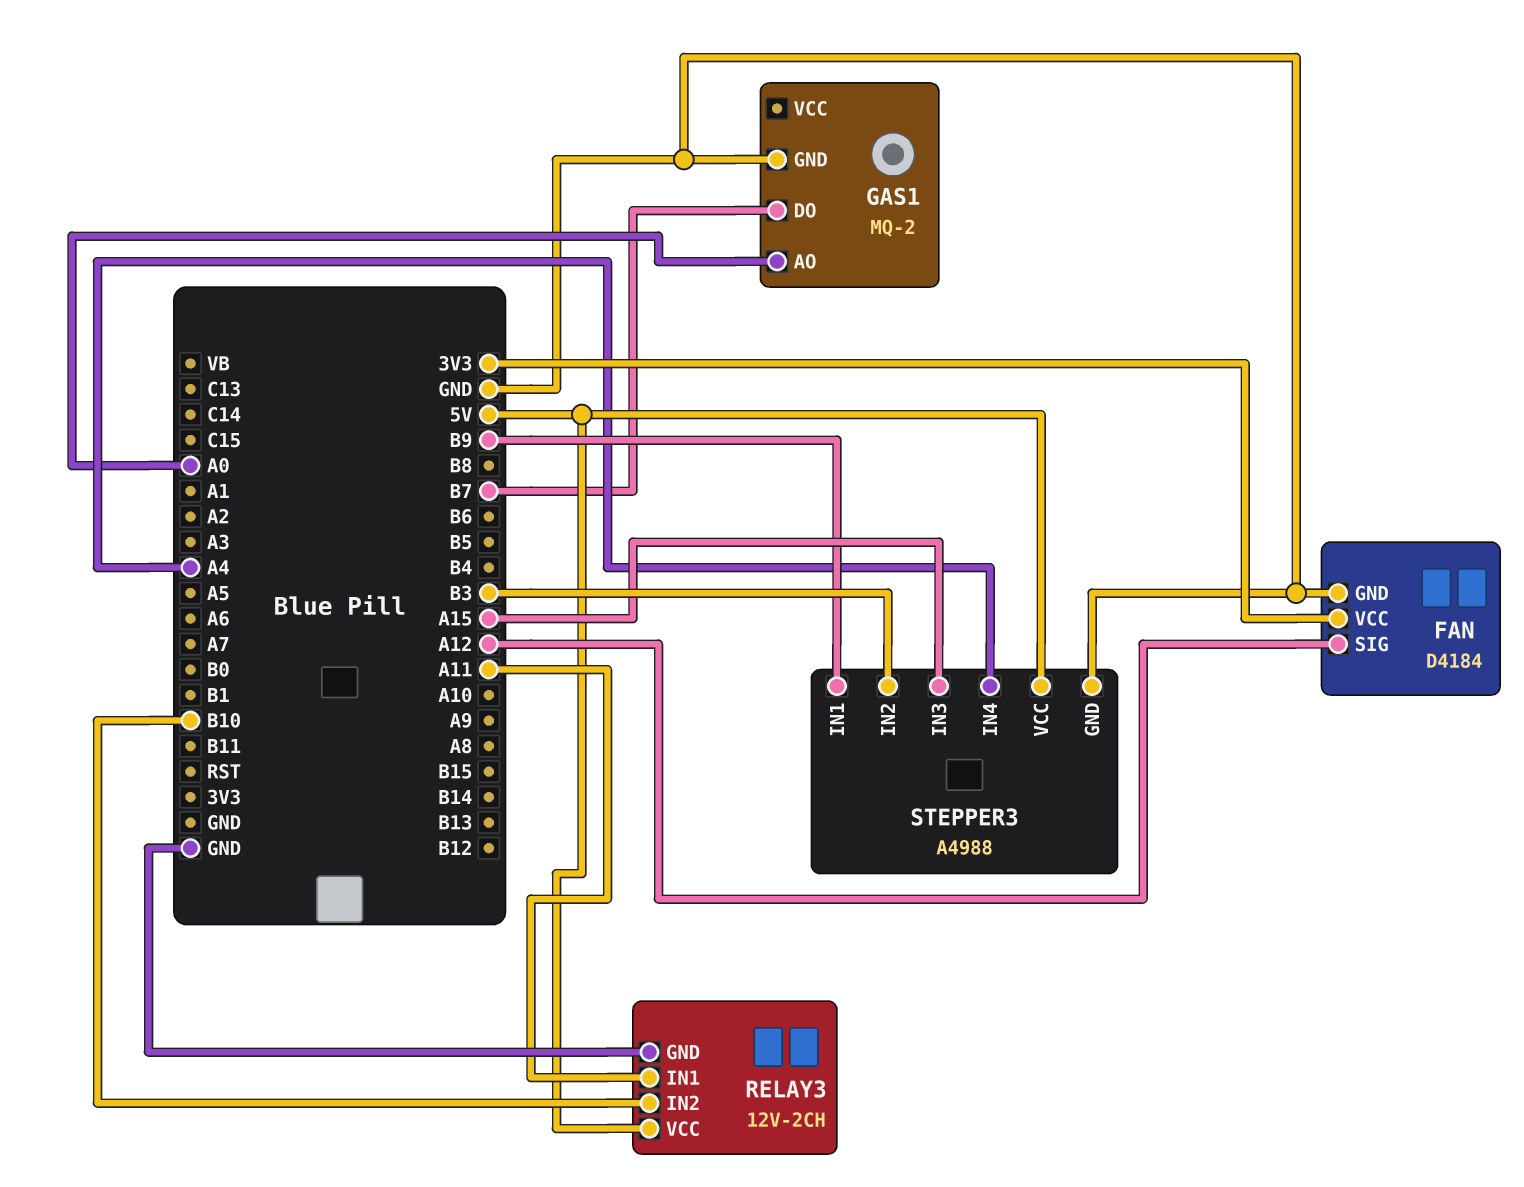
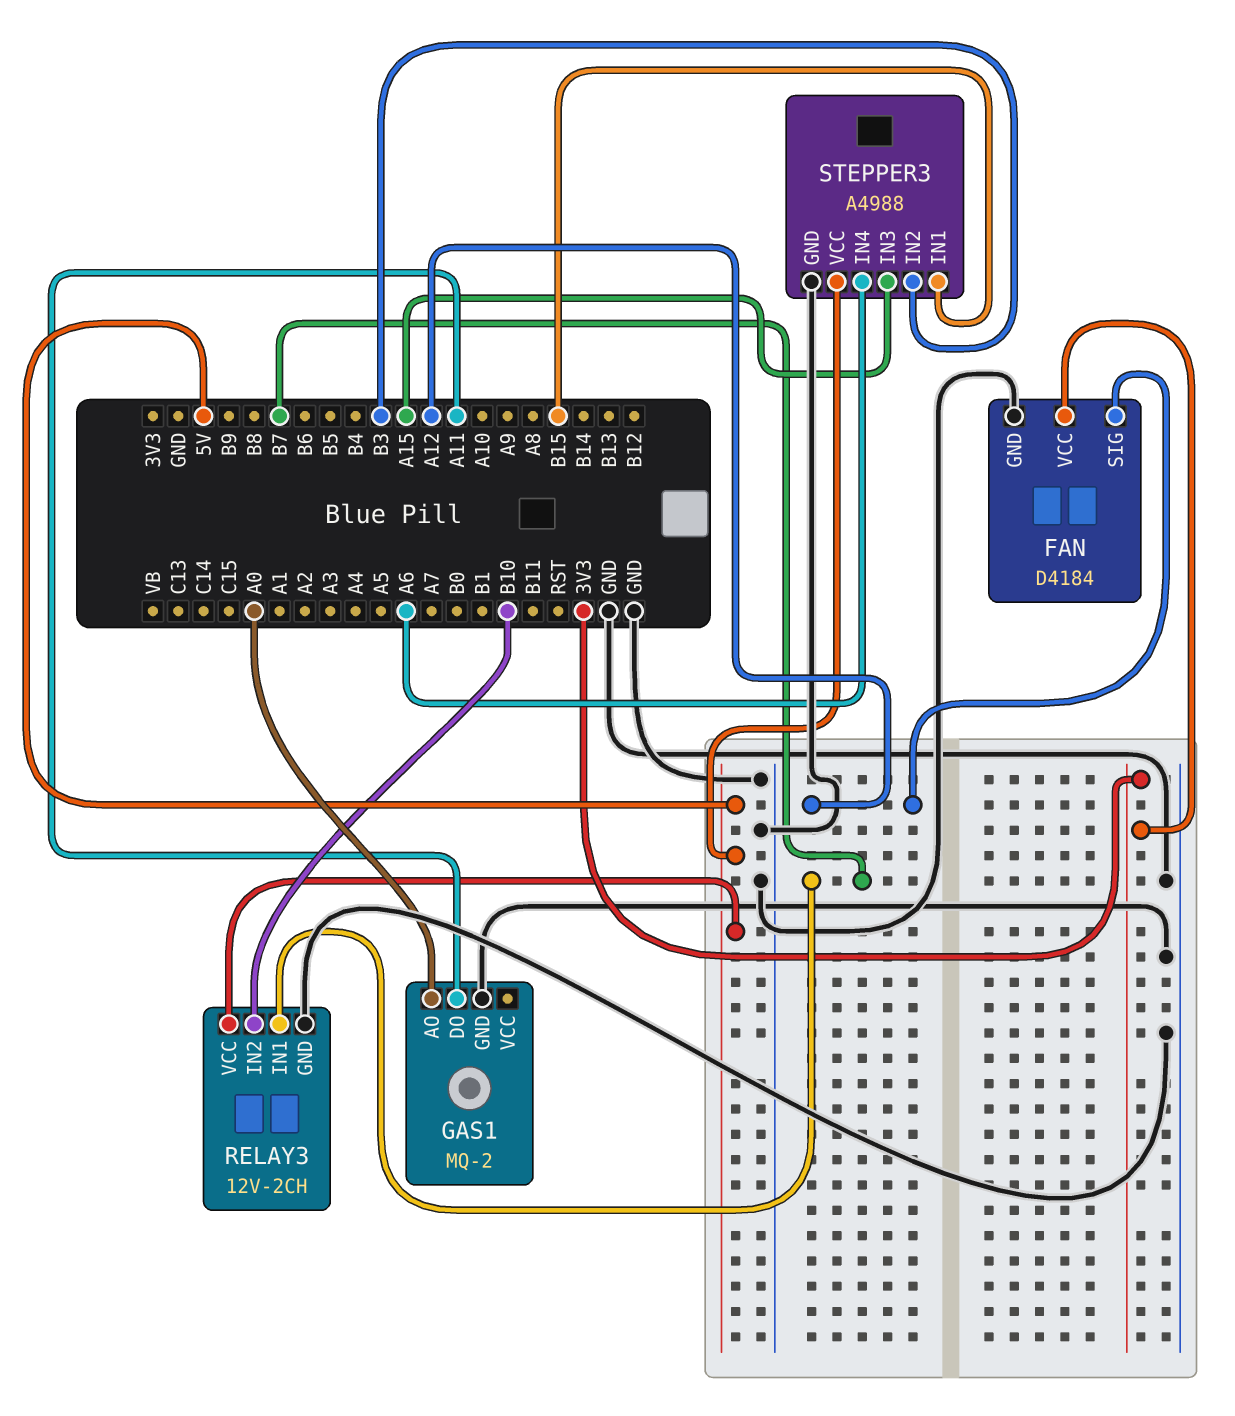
GAS1 pin DO: B7 -> A11
RELAY3 pin IN1: A11 -> B7
STEPPER3 pin IN1: B9 -> B15
STEPPER3 pin IN4: A4 -> A6

